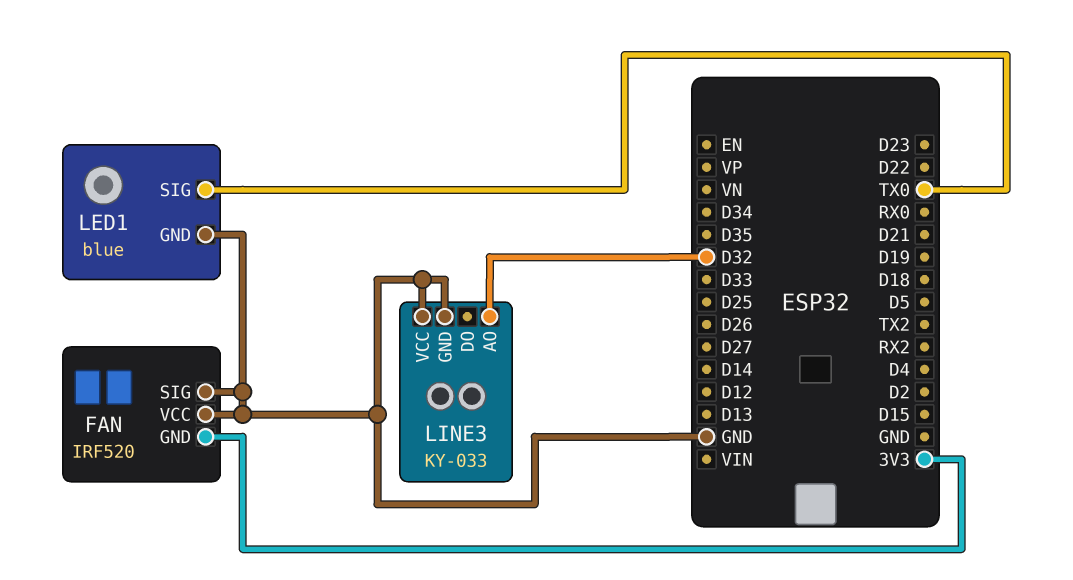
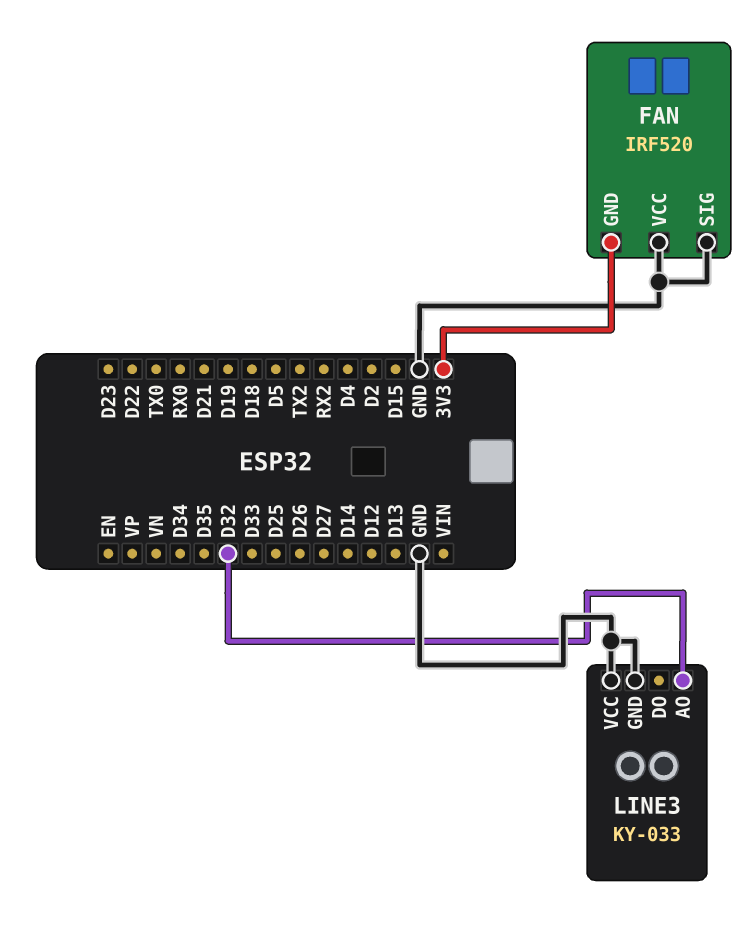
LED1: blue -> none
LED1 pin GND: GND -> none
LED1 pin SIG: TX0 -> none

